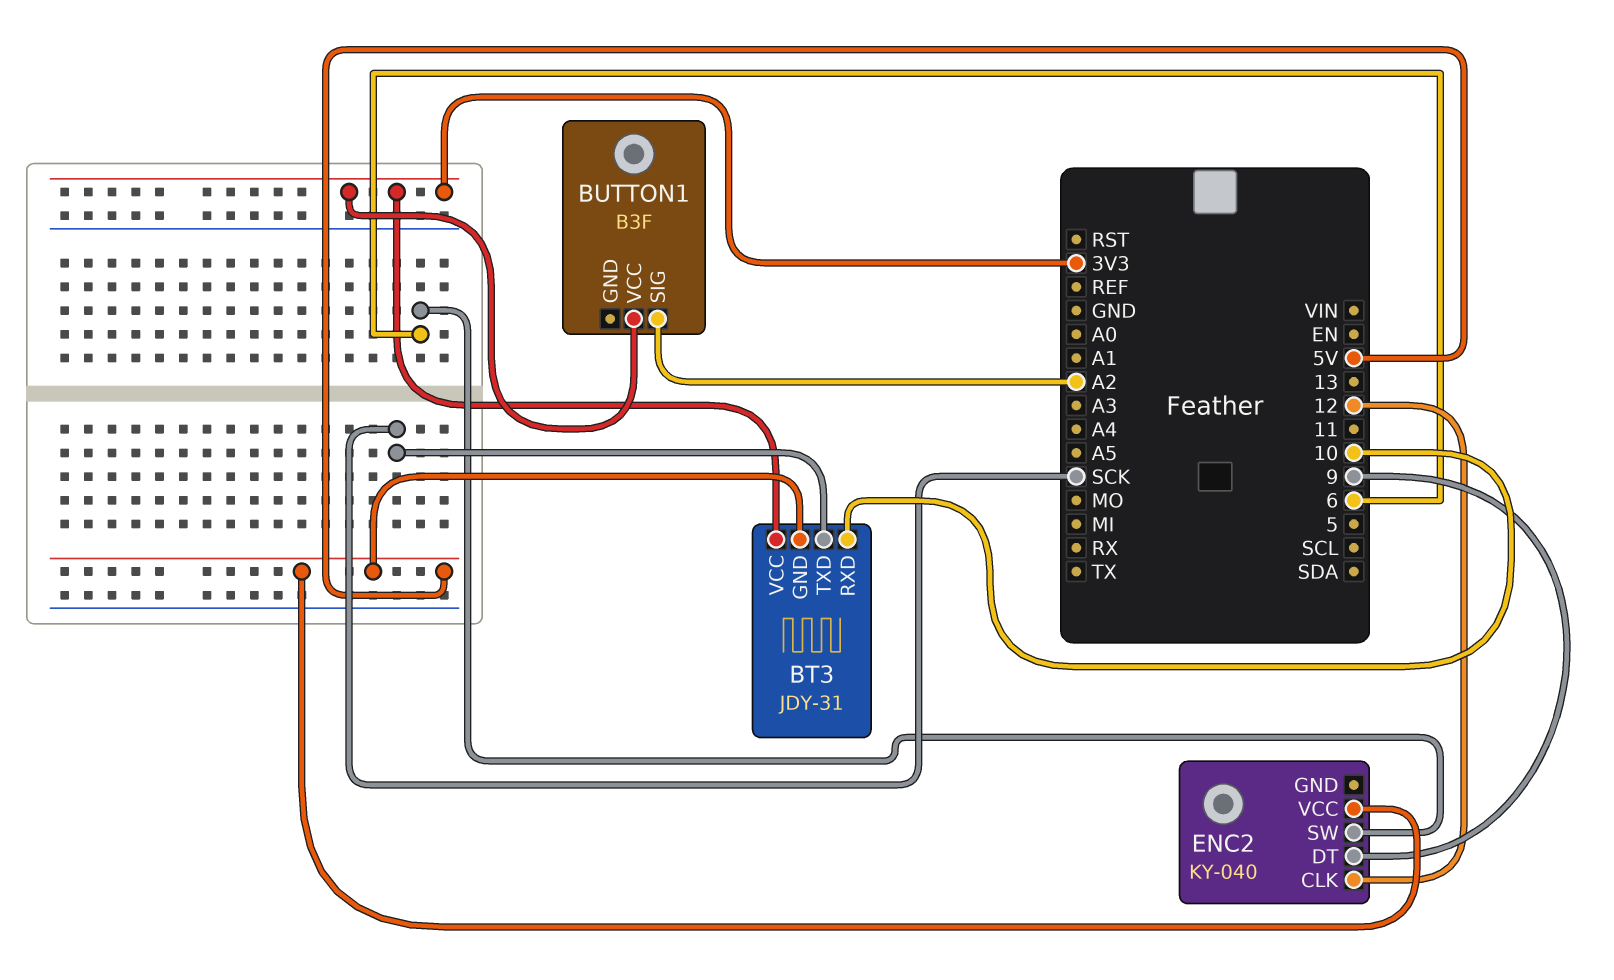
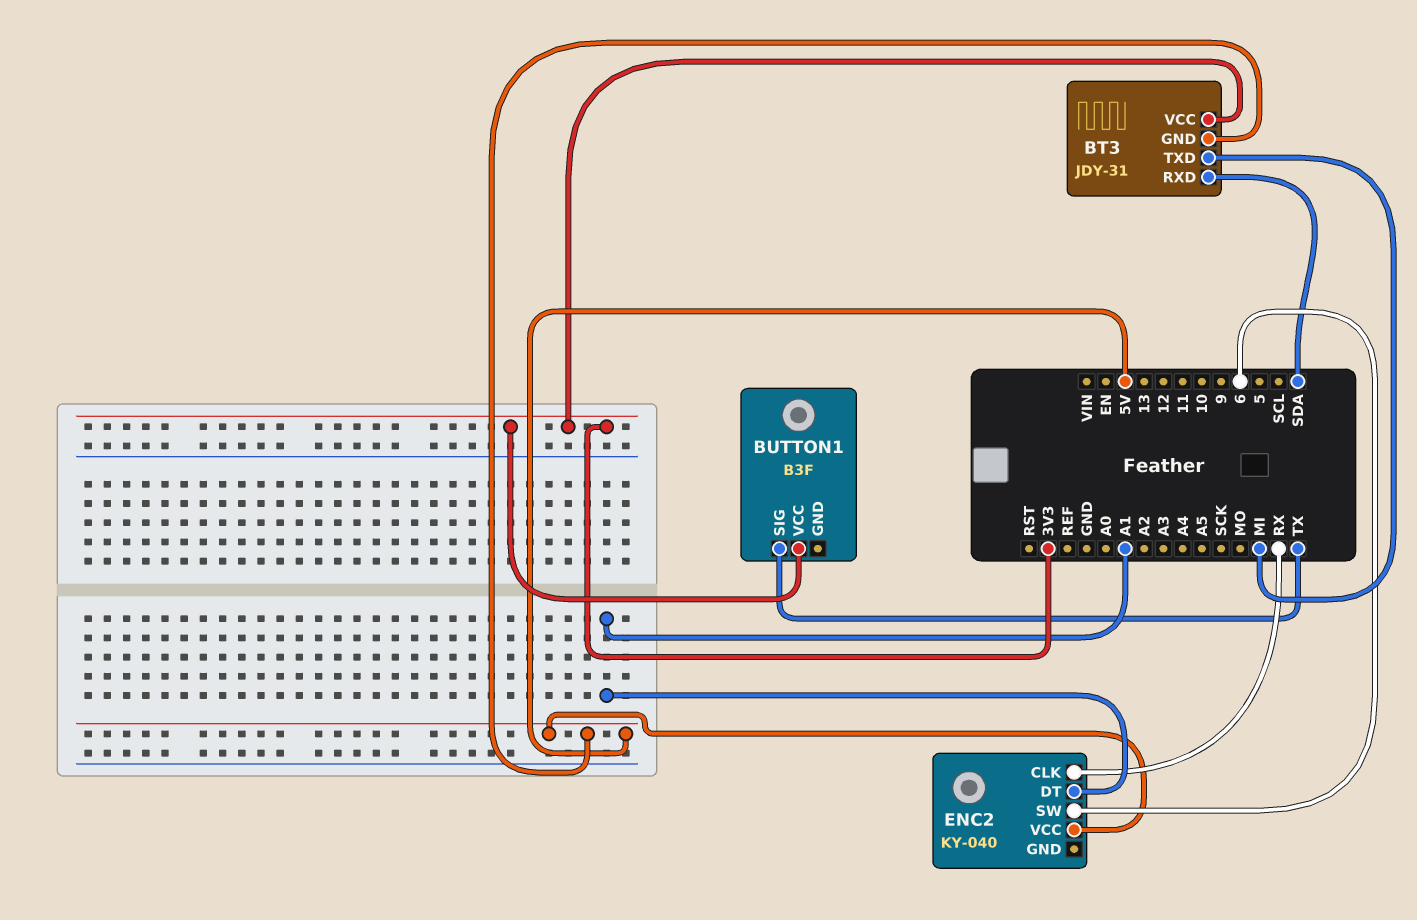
BT3 pin RXD: 10 -> SDA
BT3 pin TXD: SCK -> MI
BUTTON1 pin SIG: A2 -> TX
ENC2 pin CLK: 12 -> RX
ENC2 pin DT: 9 -> A1

